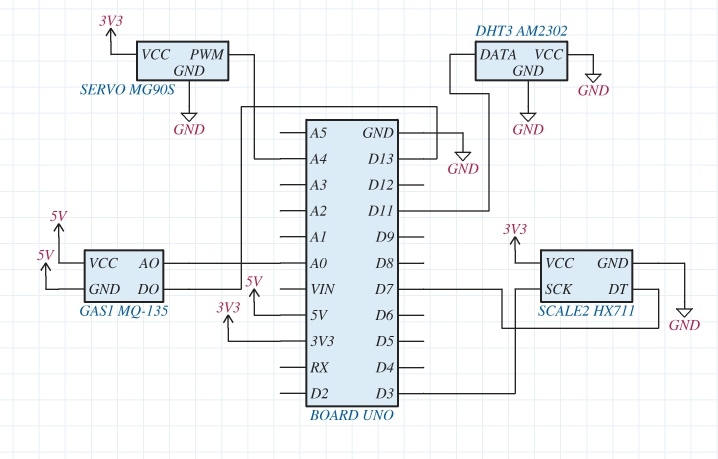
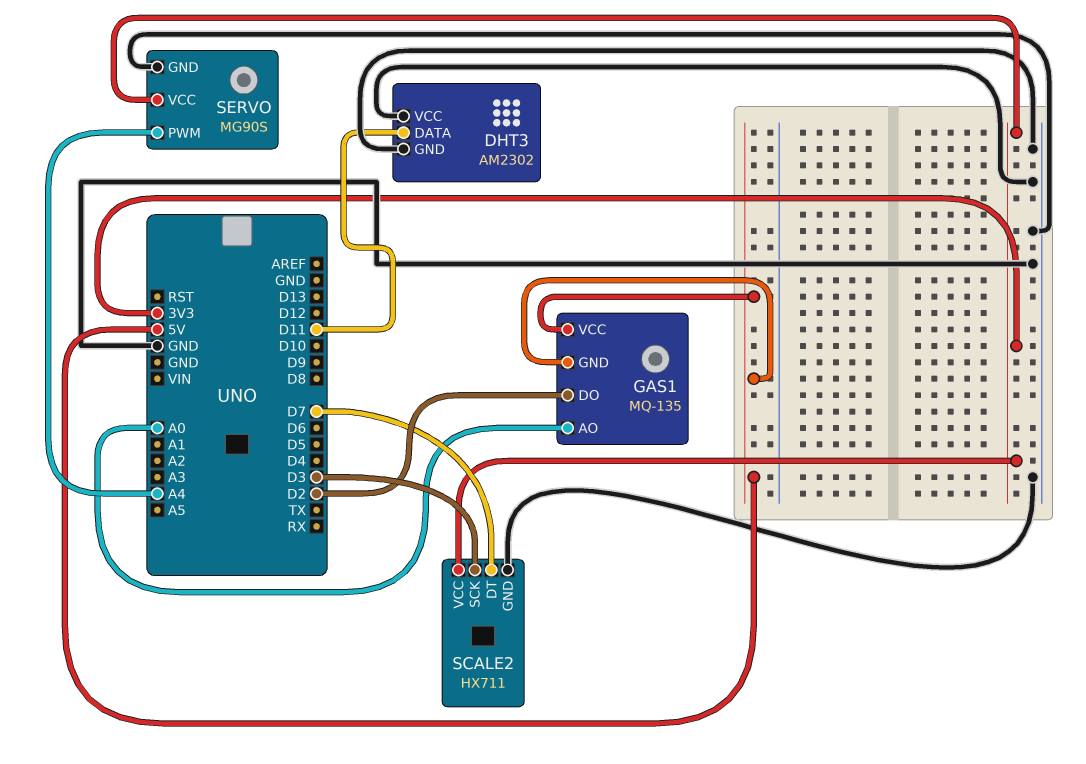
GAS1 pin DO: D13 -> D2

